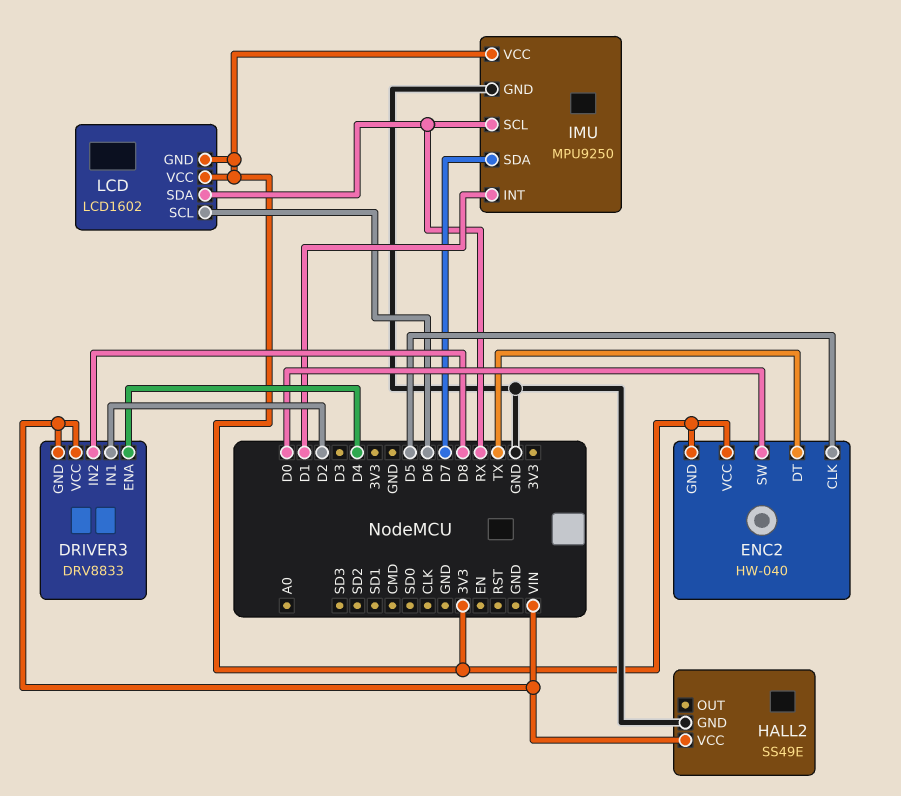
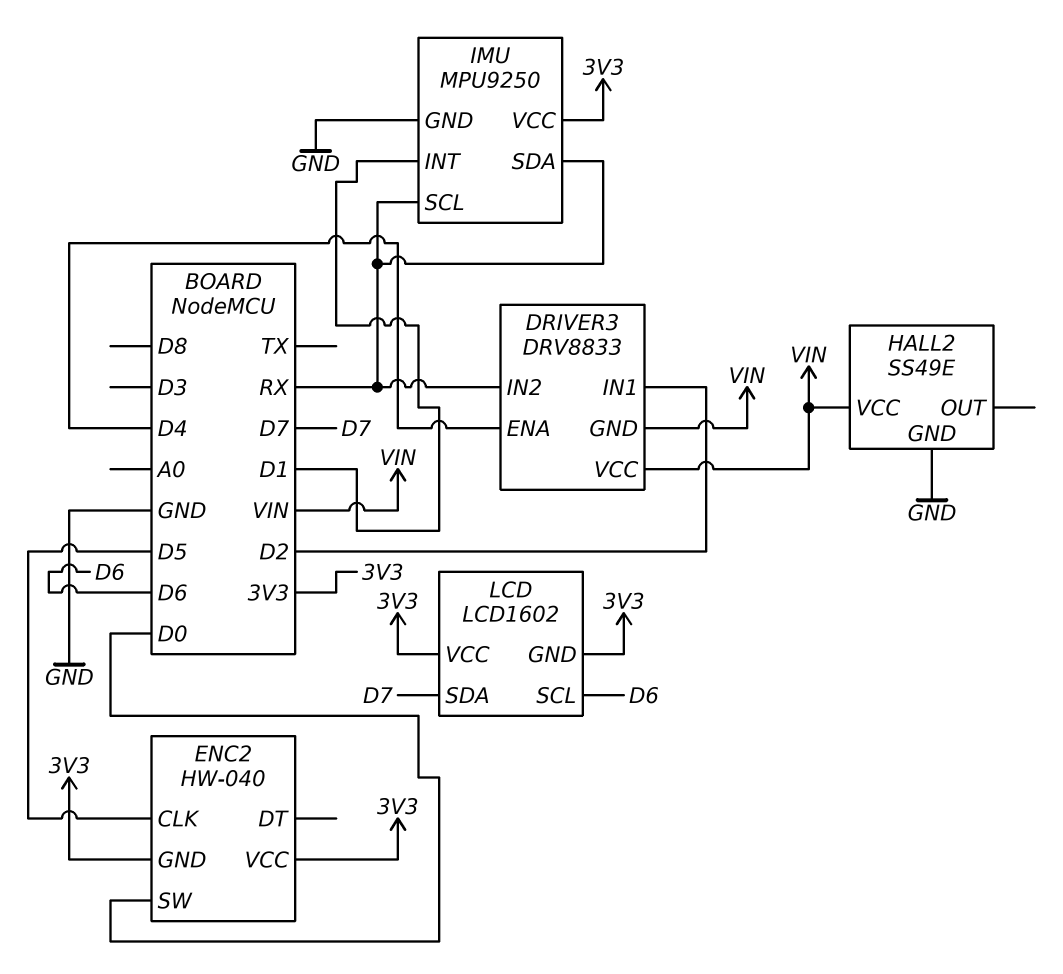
DRIVER3 pin IN2: D8 -> RX
ENC2 pin DT: TX -> none
IMU pin SDA: D7 -> RX
LCD pin SDA: RX -> D7

